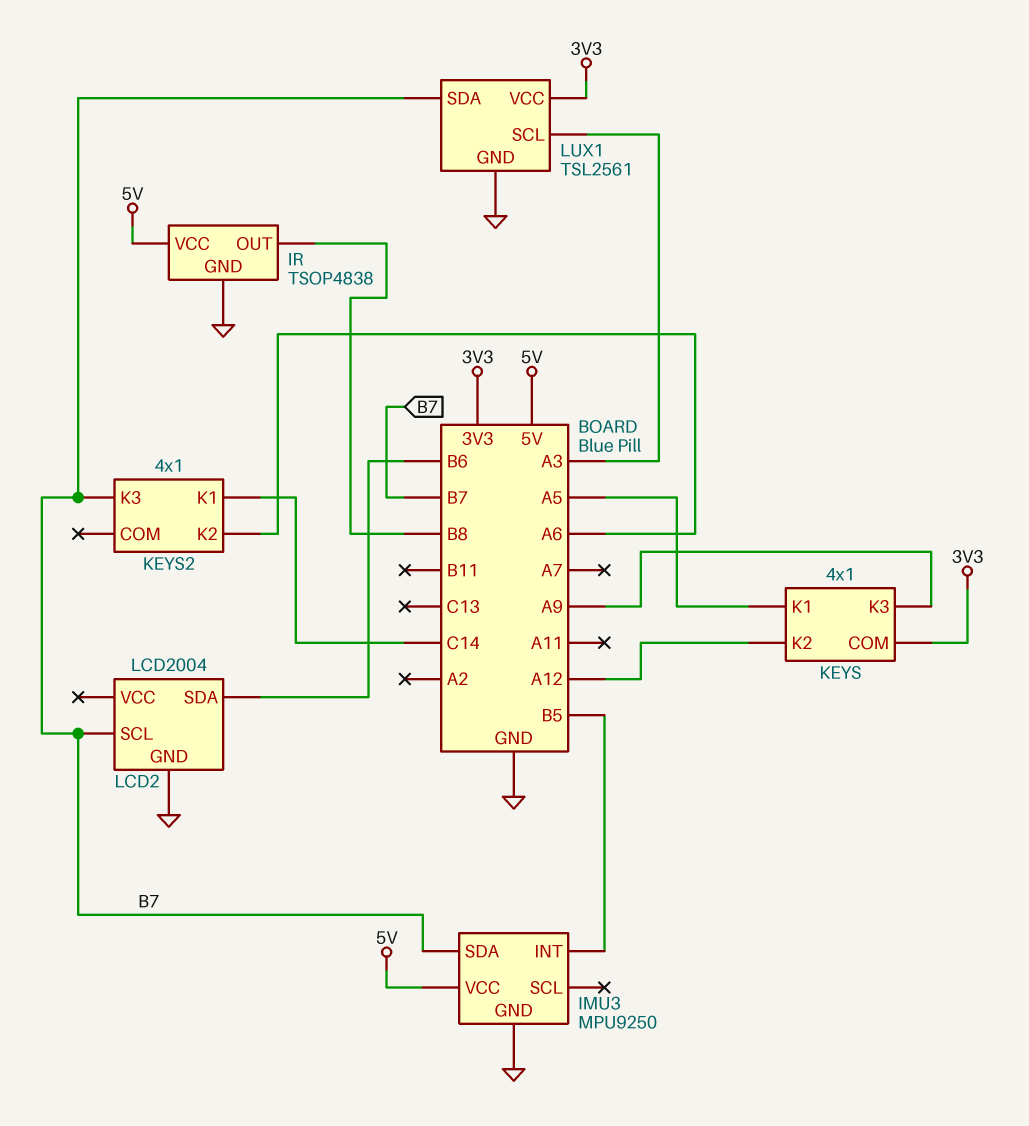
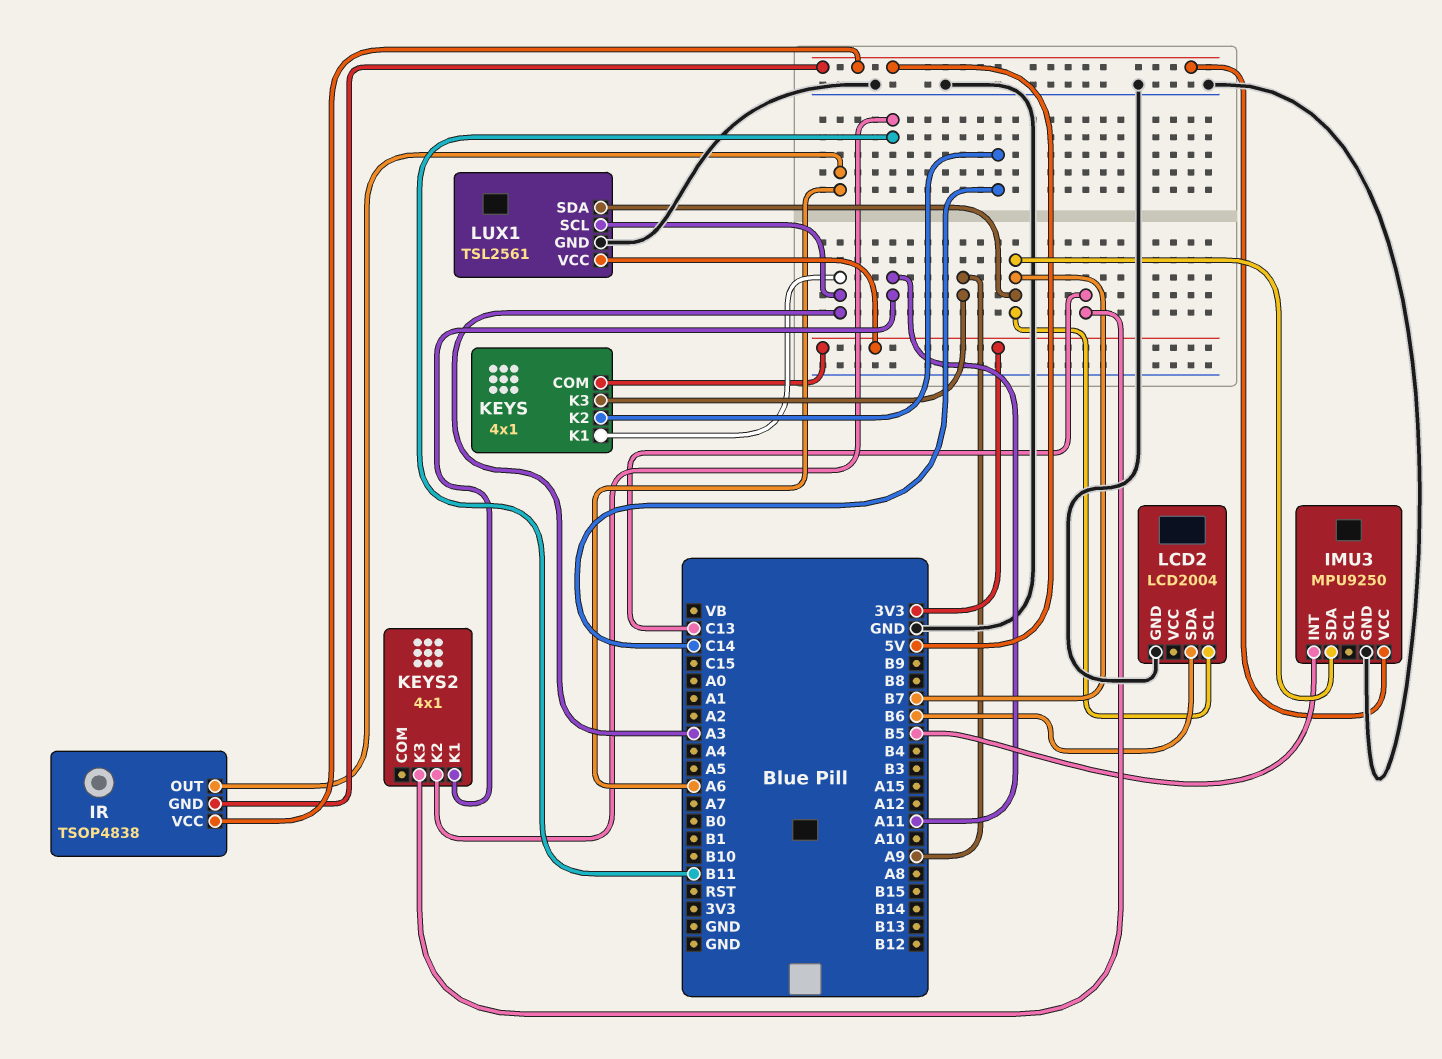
IR pin GND: GND -> 5V
IR pin OUT: B8 -> A6
KEYS pin K1: A5 -> A3
KEYS pin K2: A12 -> C14
KEYS2 pin K1: C14 -> A11
KEYS2 pin K2: A6 -> B11
KEYS2 pin K3: B7 -> C13

